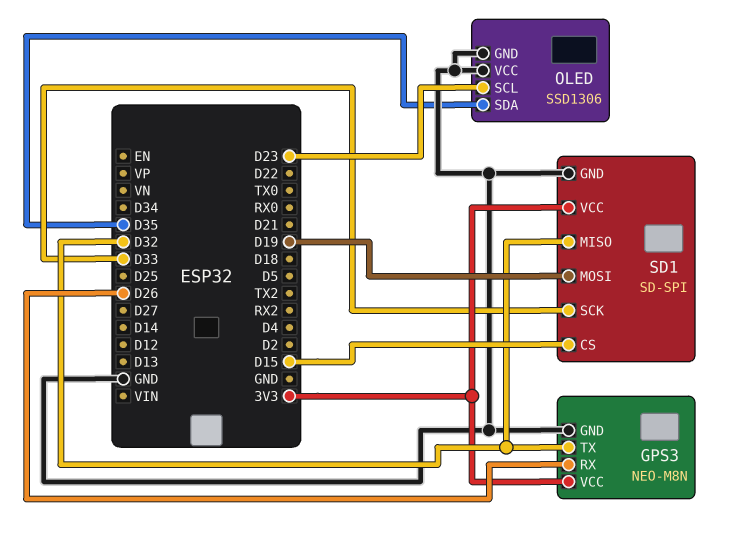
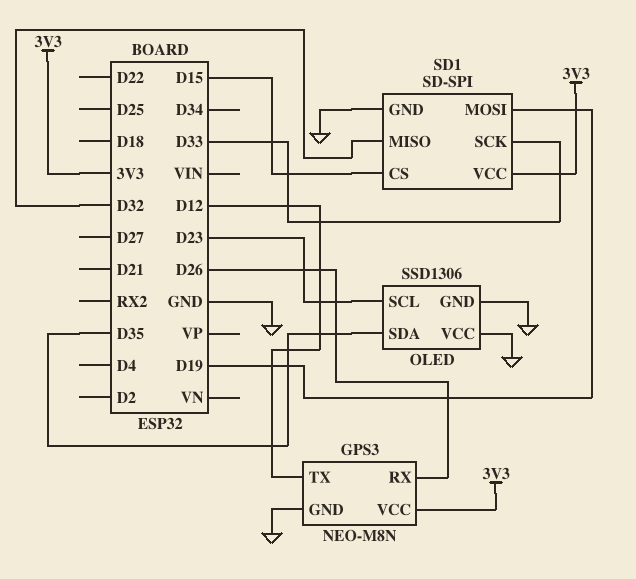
GPS3 pin TX: D32 -> D12

